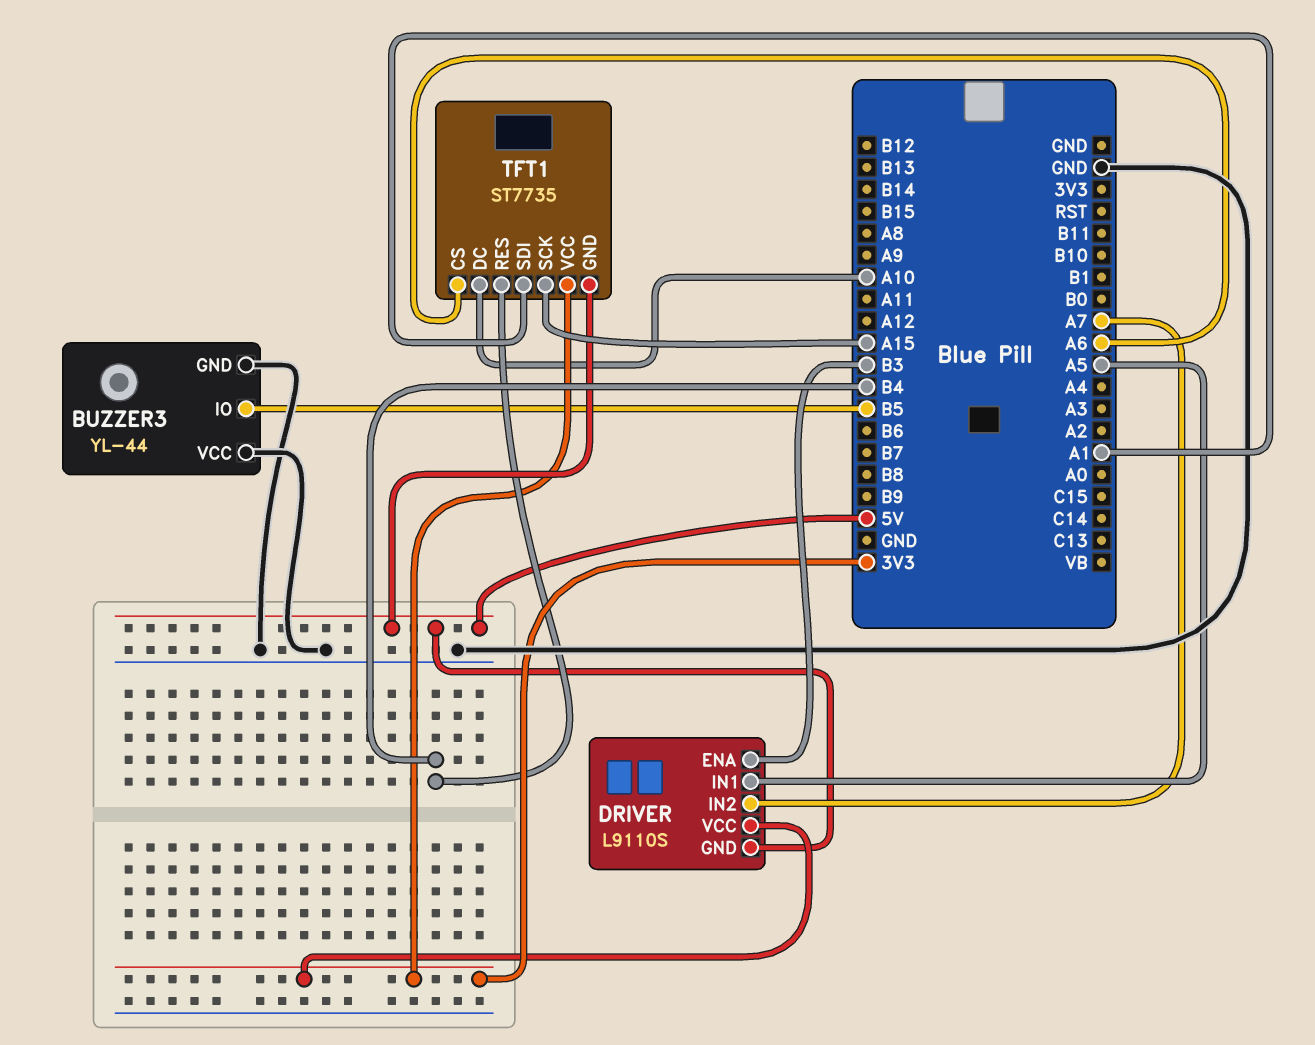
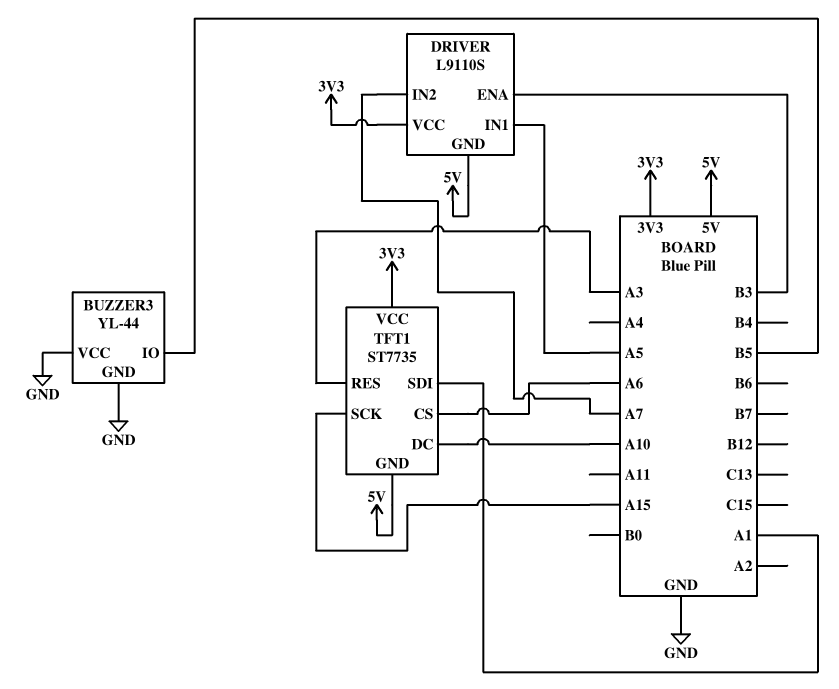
TFT1 pin RES: B4 -> A3

